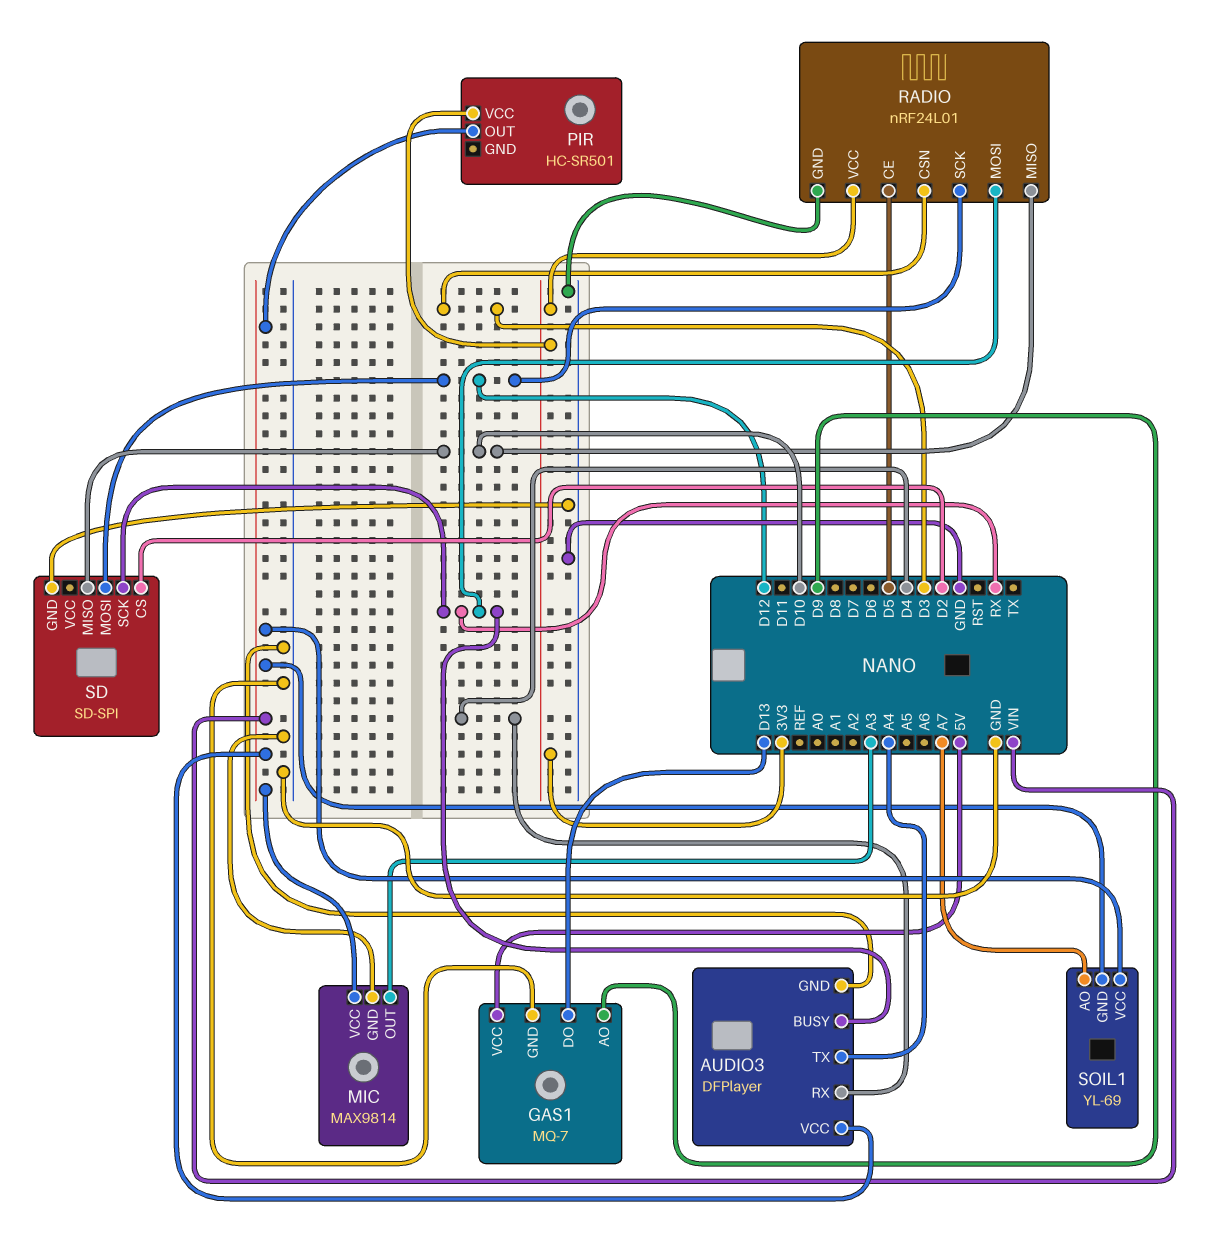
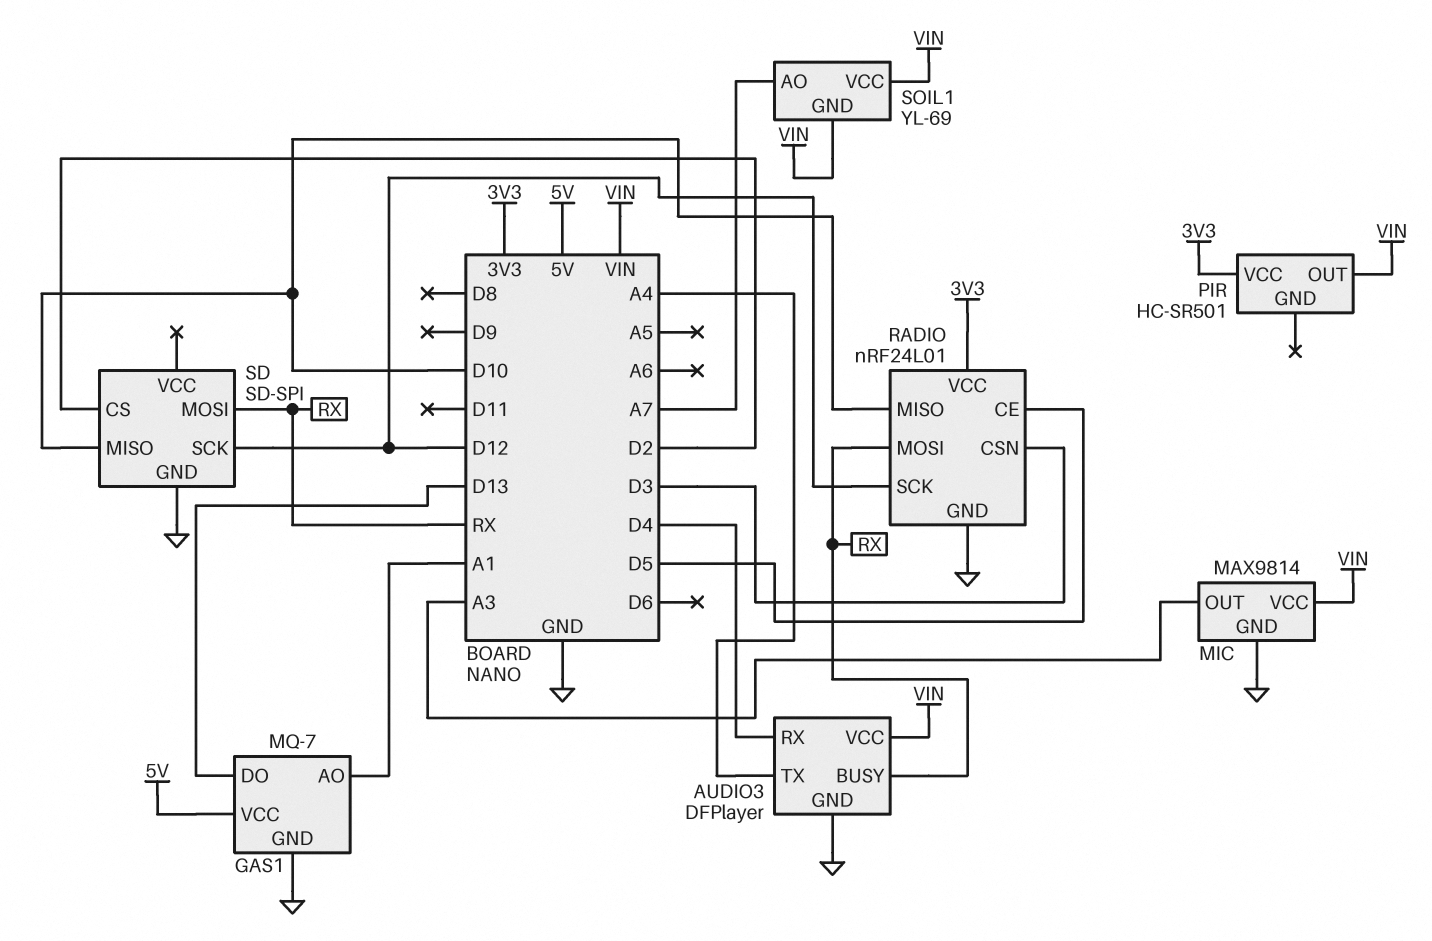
GAS1 pin AO: D9 -> A1
SD pin MOSI: D12 -> RX
SD pin SCK: RX -> D12

